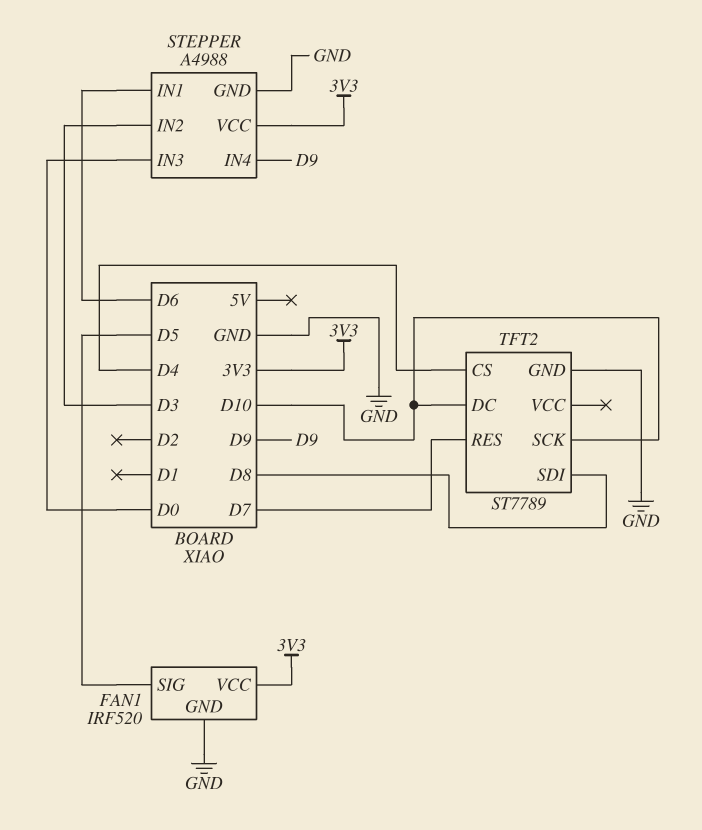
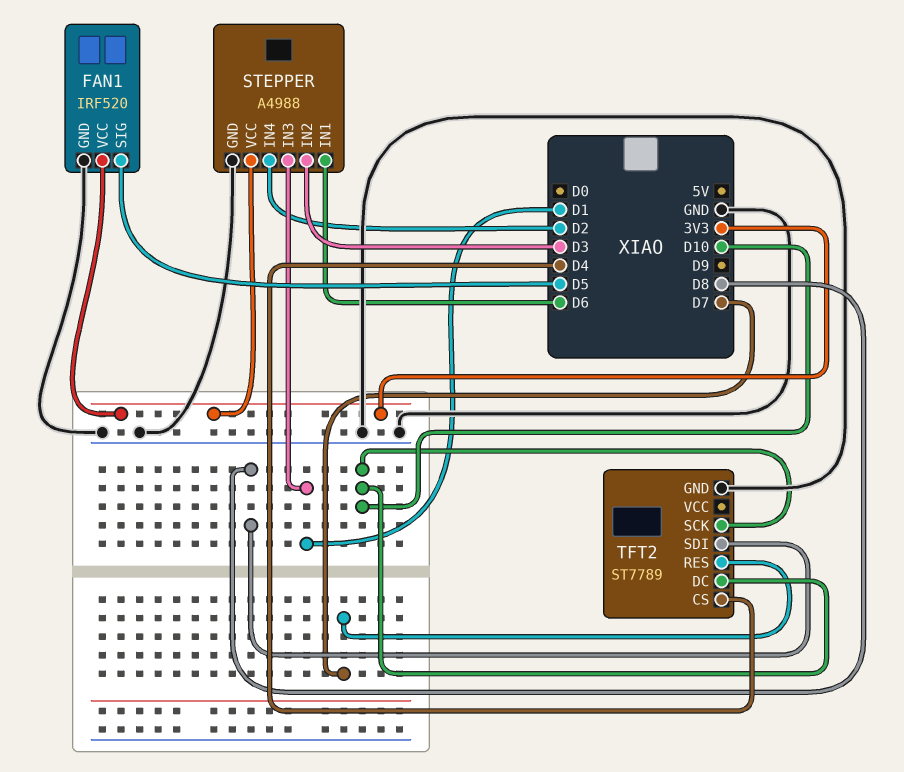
STEPPER pin IN3: D0 -> D1
STEPPER pin IN4: D9 -> D2

